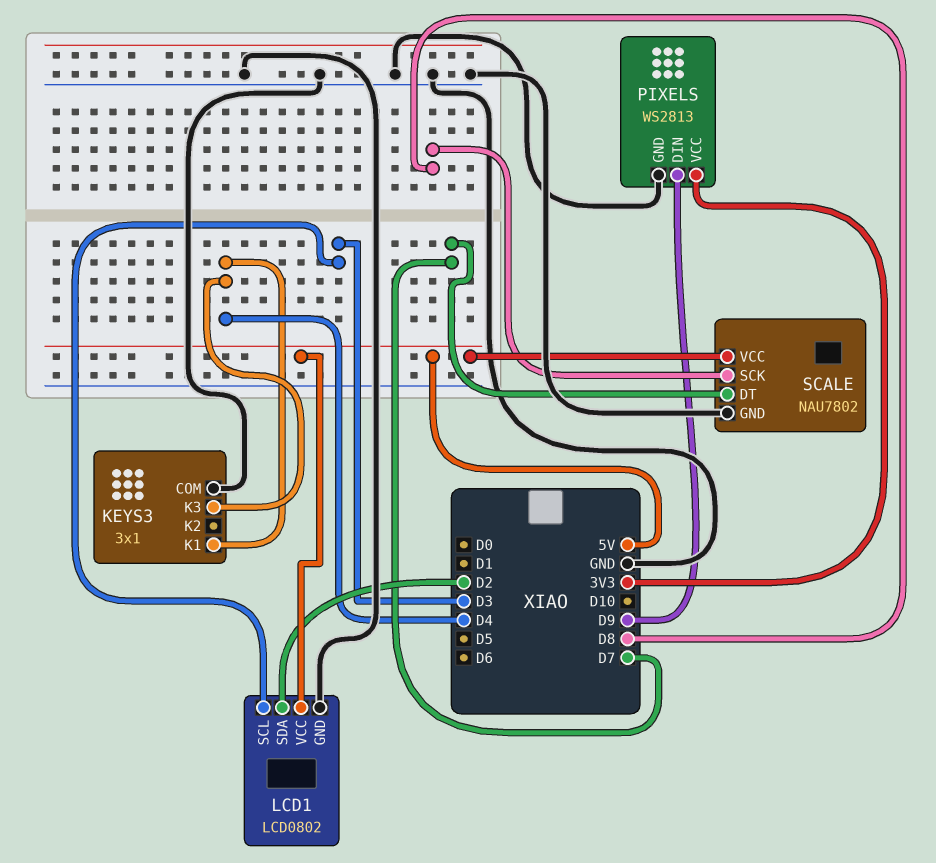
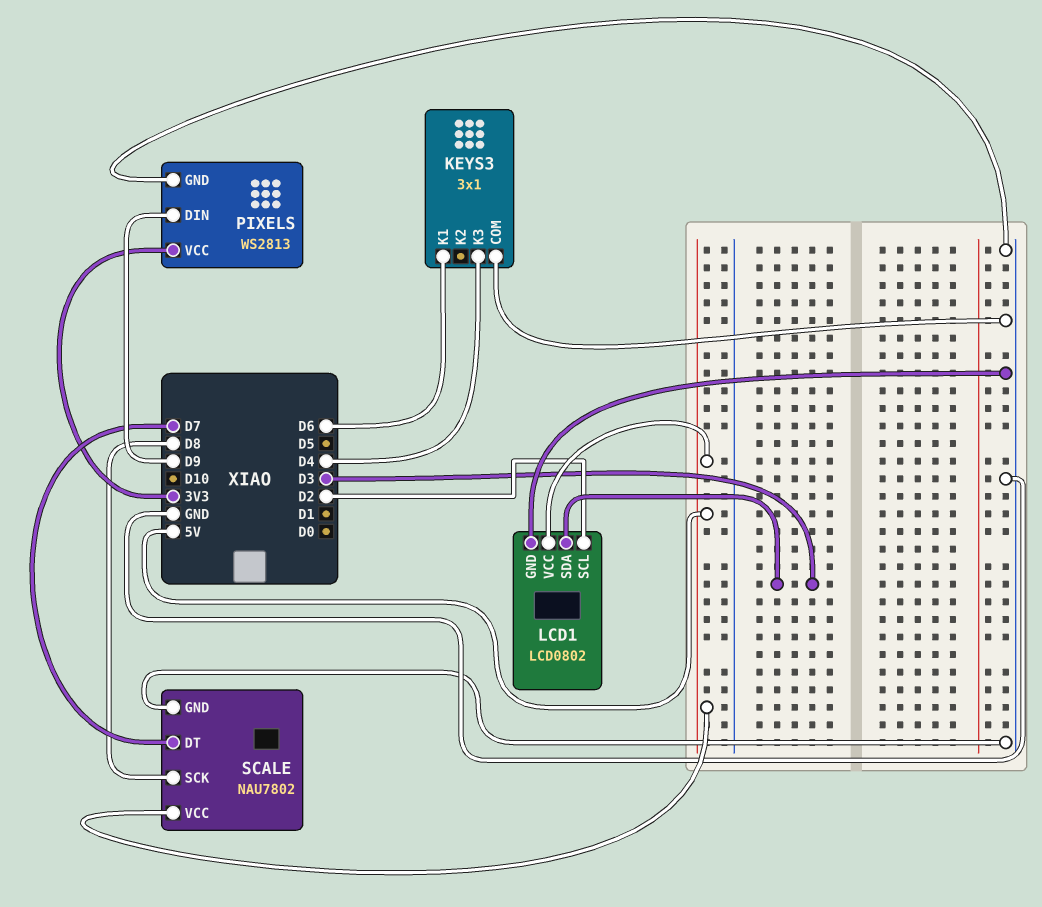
KEYS3 pin K1: D4 -> D6
LCD1 pin SCL: D3 -> D2
LCD1 pin SDA: D2 -> D3

